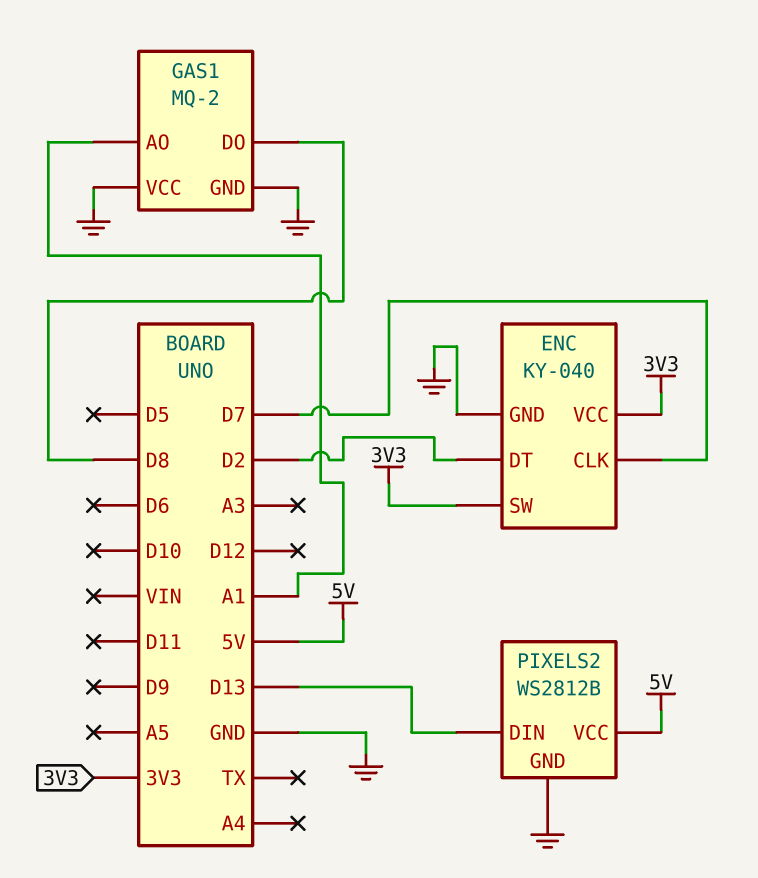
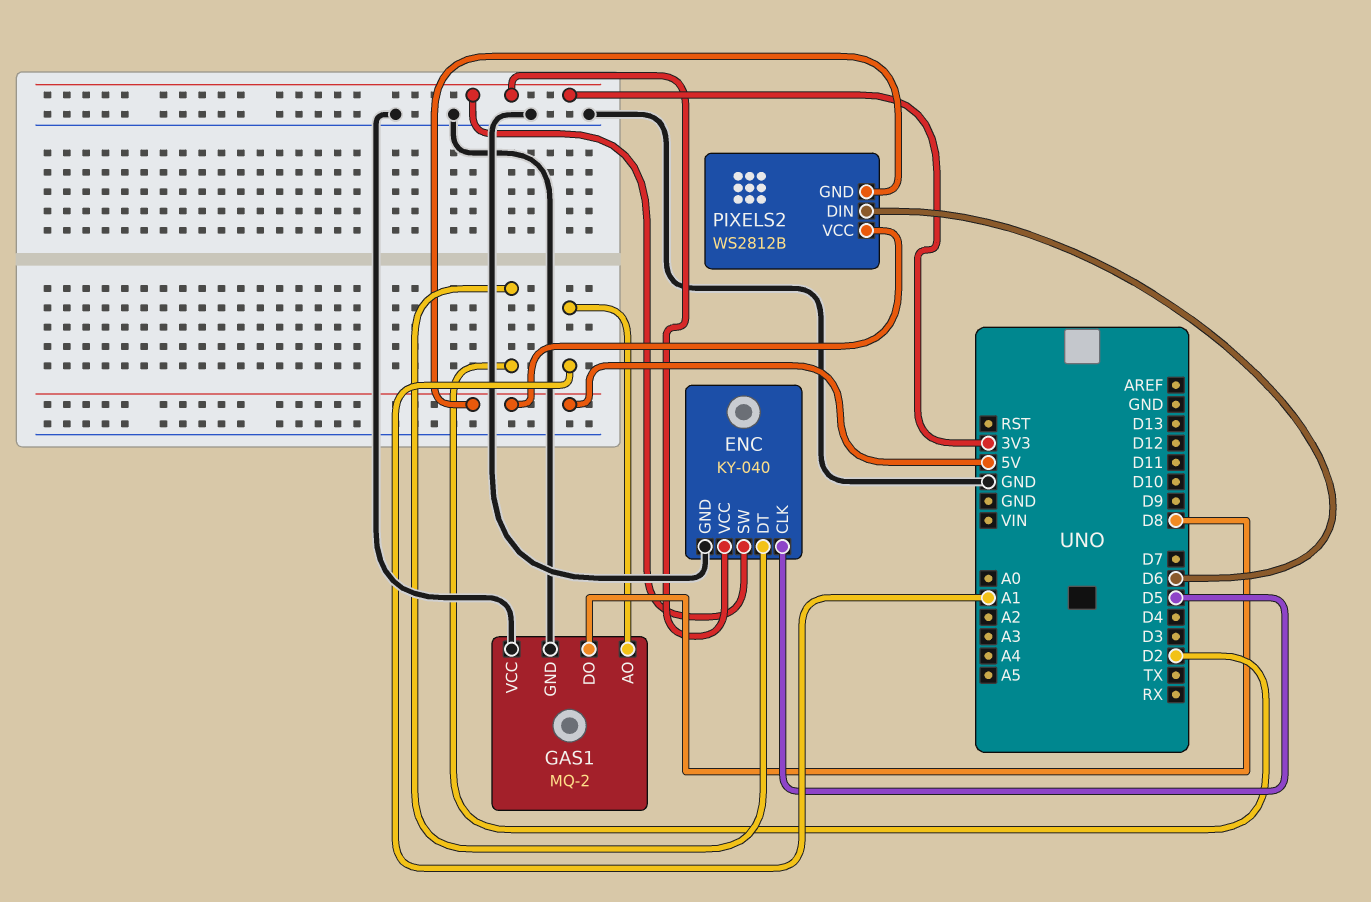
ENC pin CLK: D7 -> D5
PIXELS2 pin DIN: D13 -> D6
PIXELS2 pin GND: GND -> 5V

